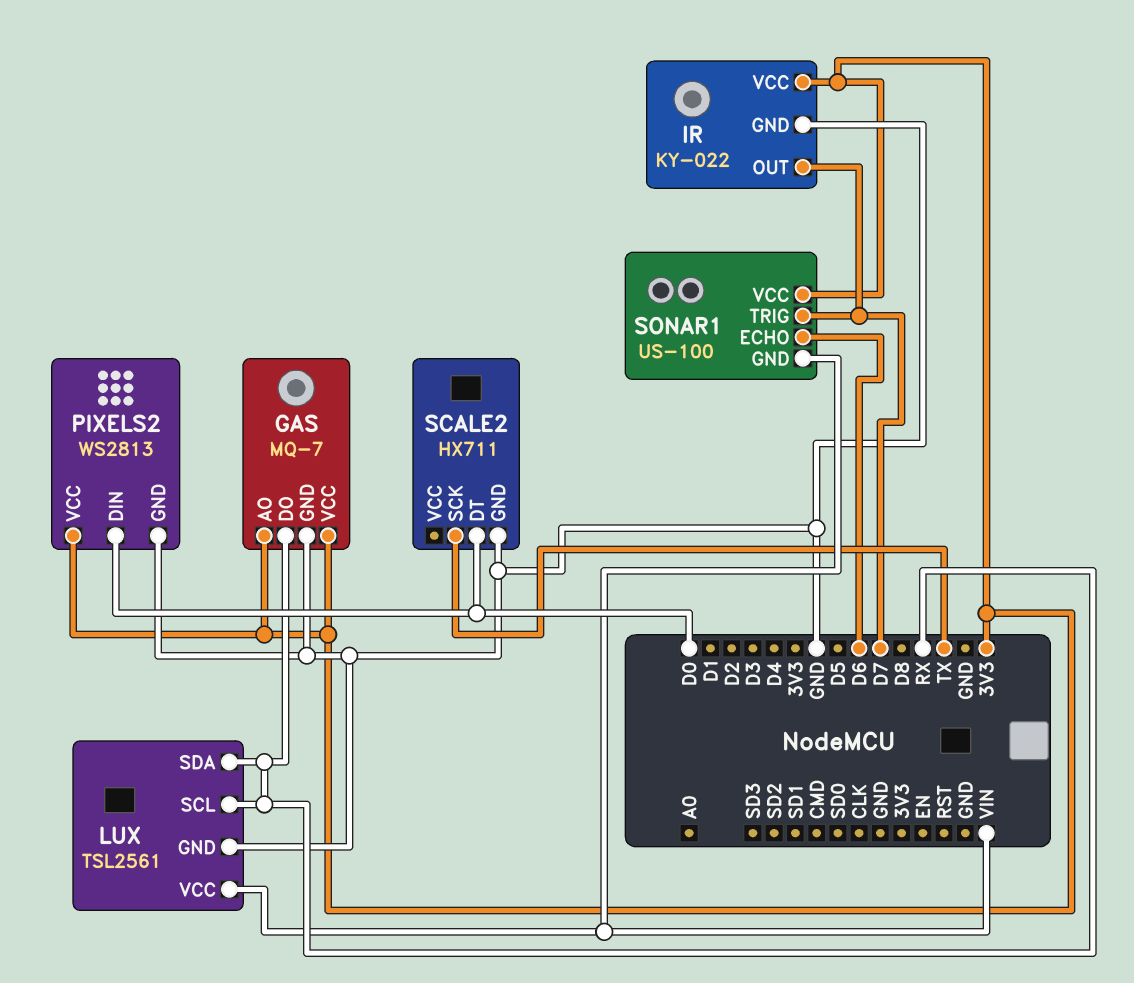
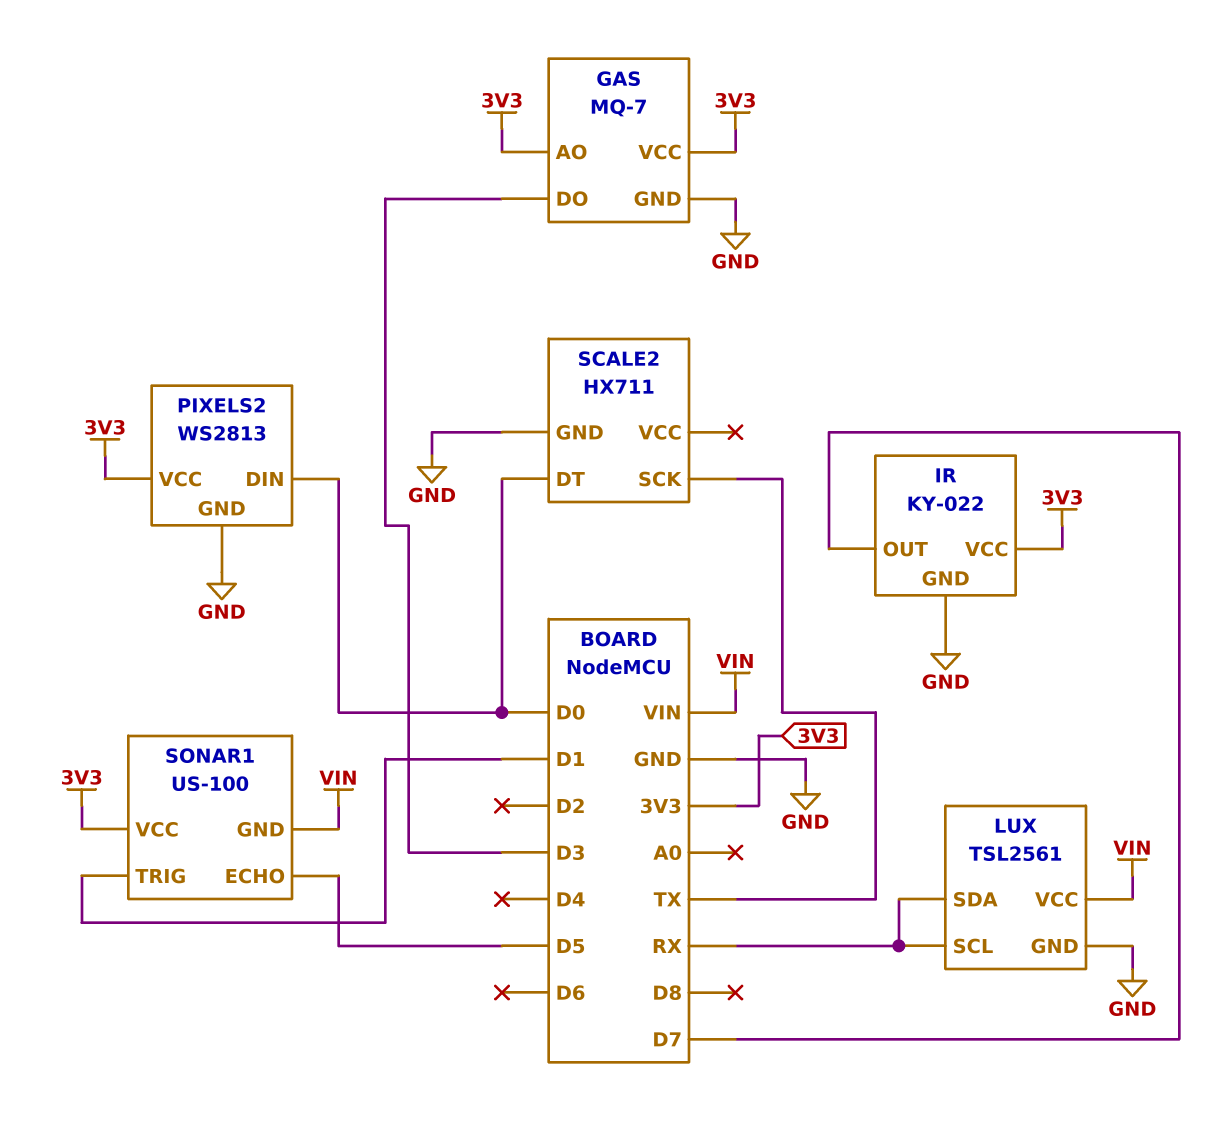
GAS pin DO: RX -> D3
SONAR1 pin ECHO: D6 -> D5
SONAR1 pin TRIG: D7 -> D1

